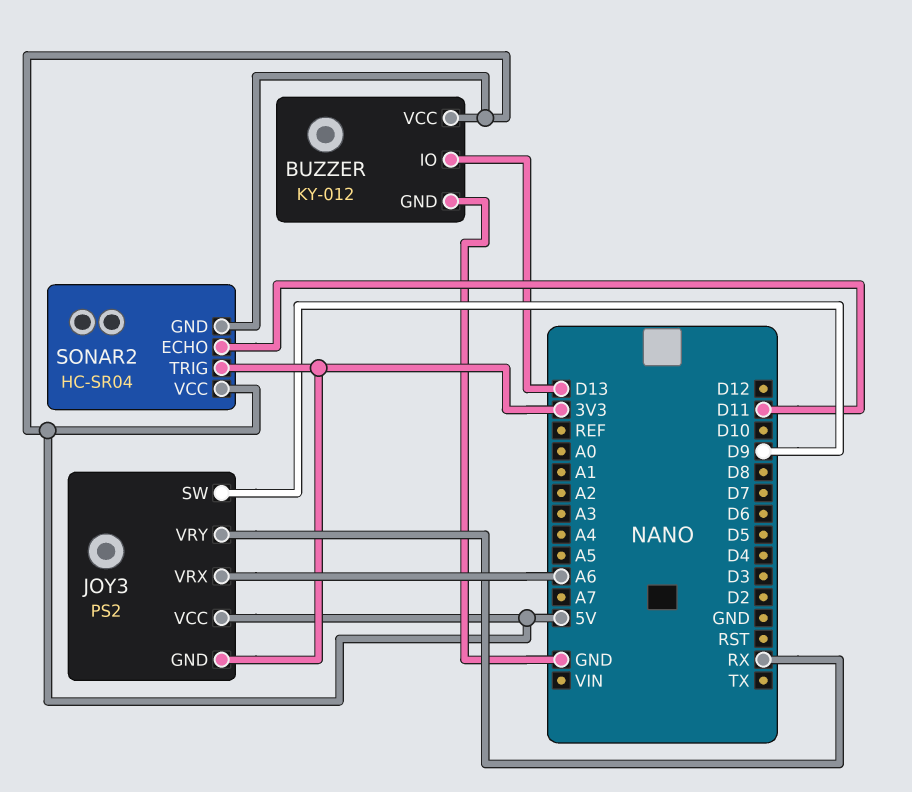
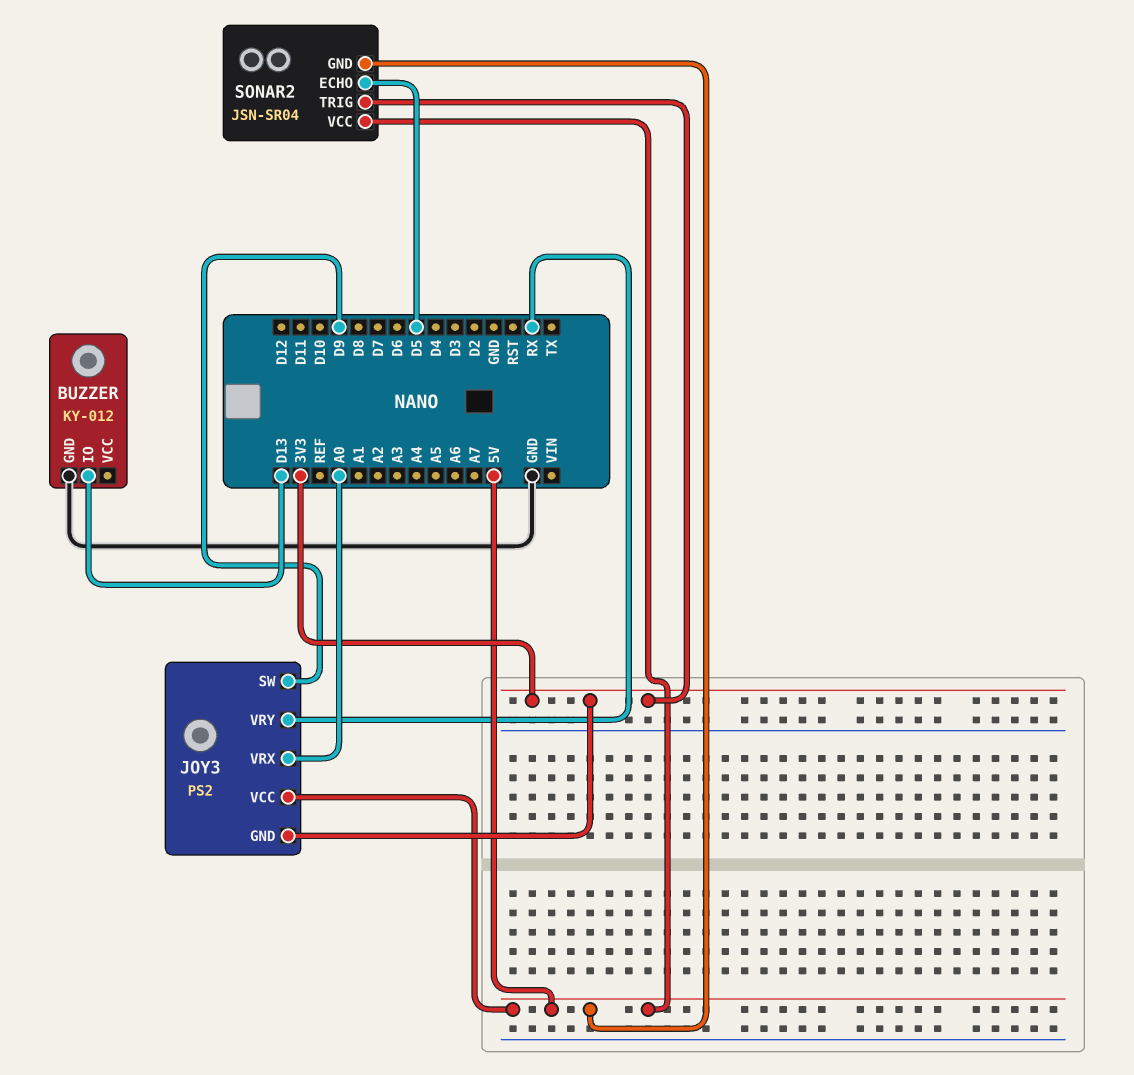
BUZZER pin VCC: 5V -> none
JOY3 pin VRX: A6 -> A0
SONAR2: HC-SR04 -> JSN-SR04
SONAR2 pin ECHO: D11 -> D5

